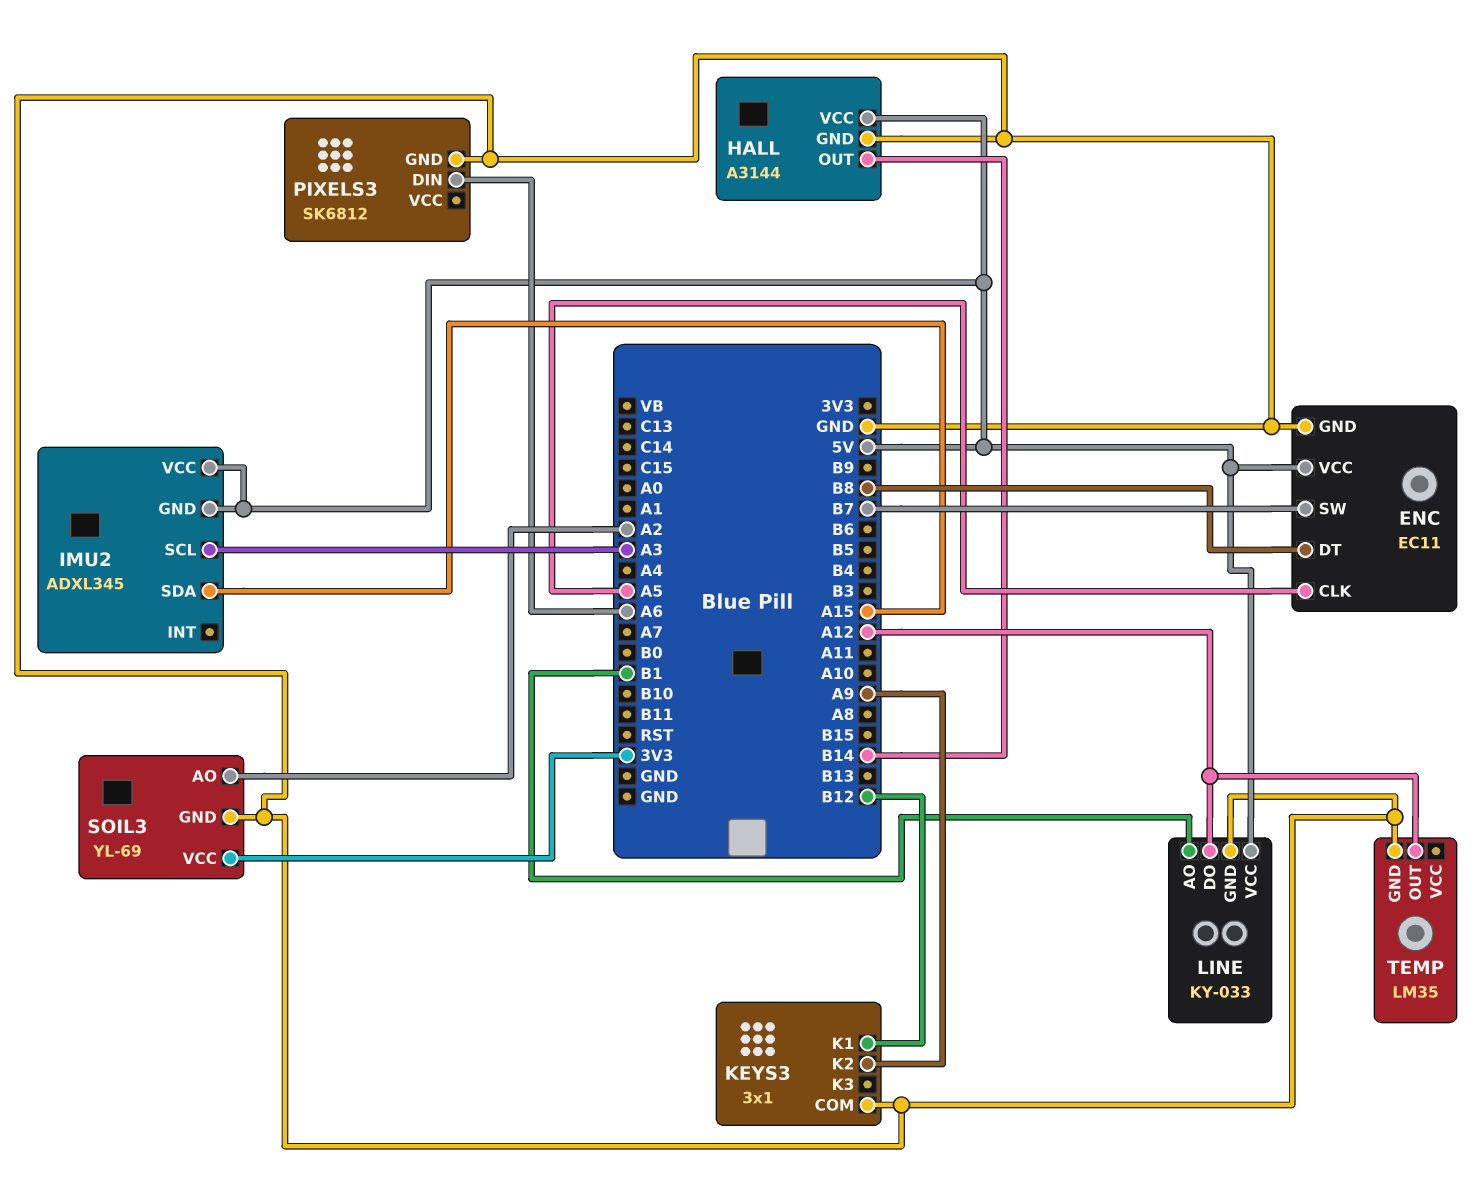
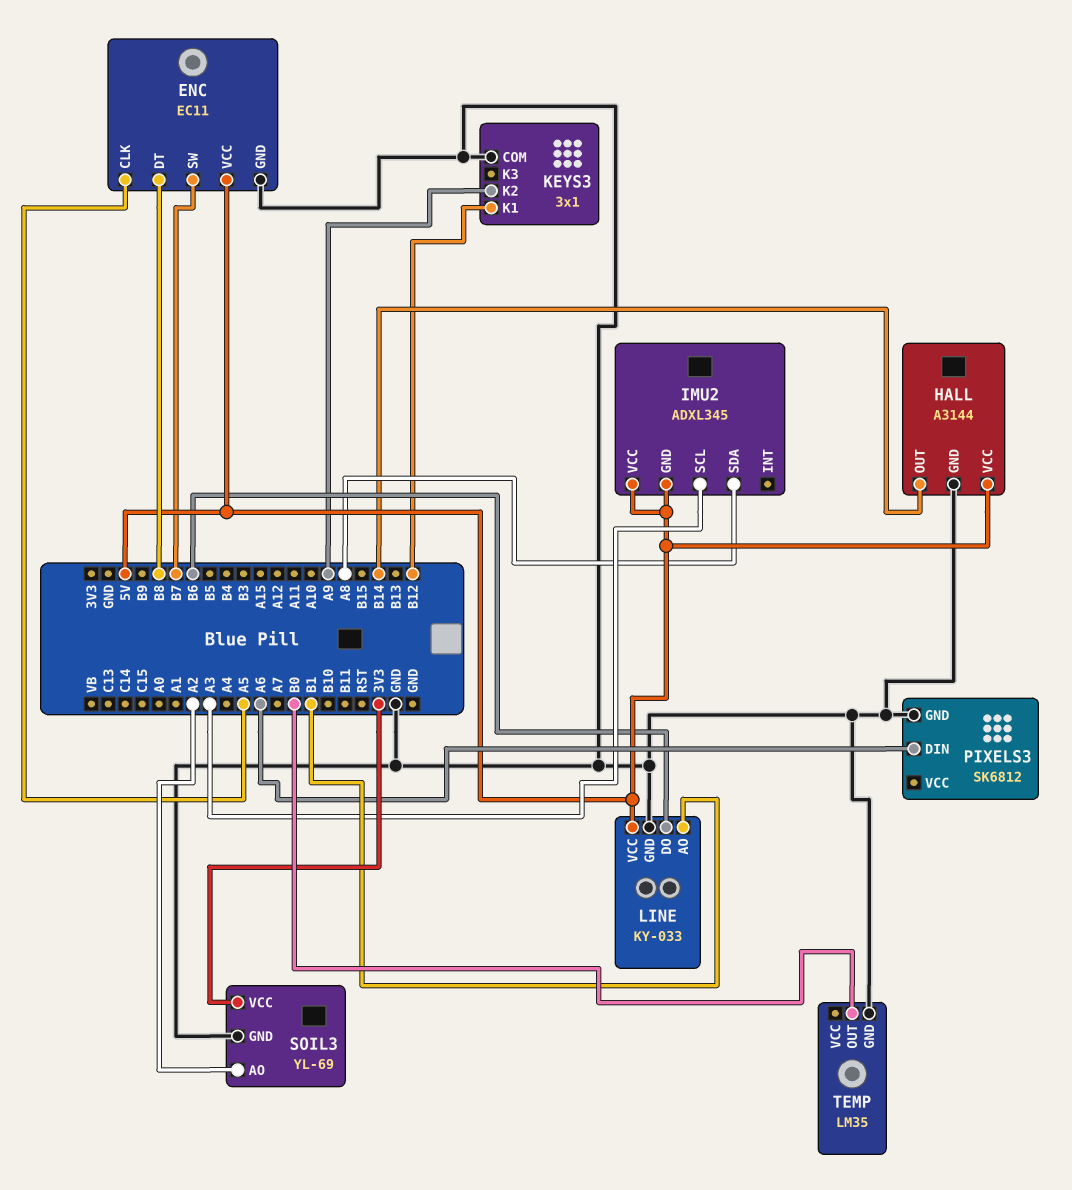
IMU2 pin SDA: A15 -> A8
LINE pin DO: A12 -> B6
TEMP pin OUT: A12 -> B0

